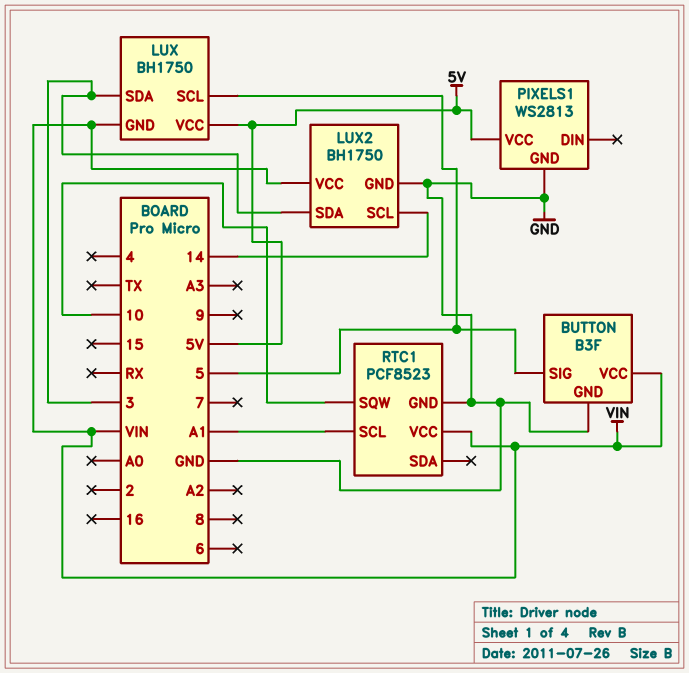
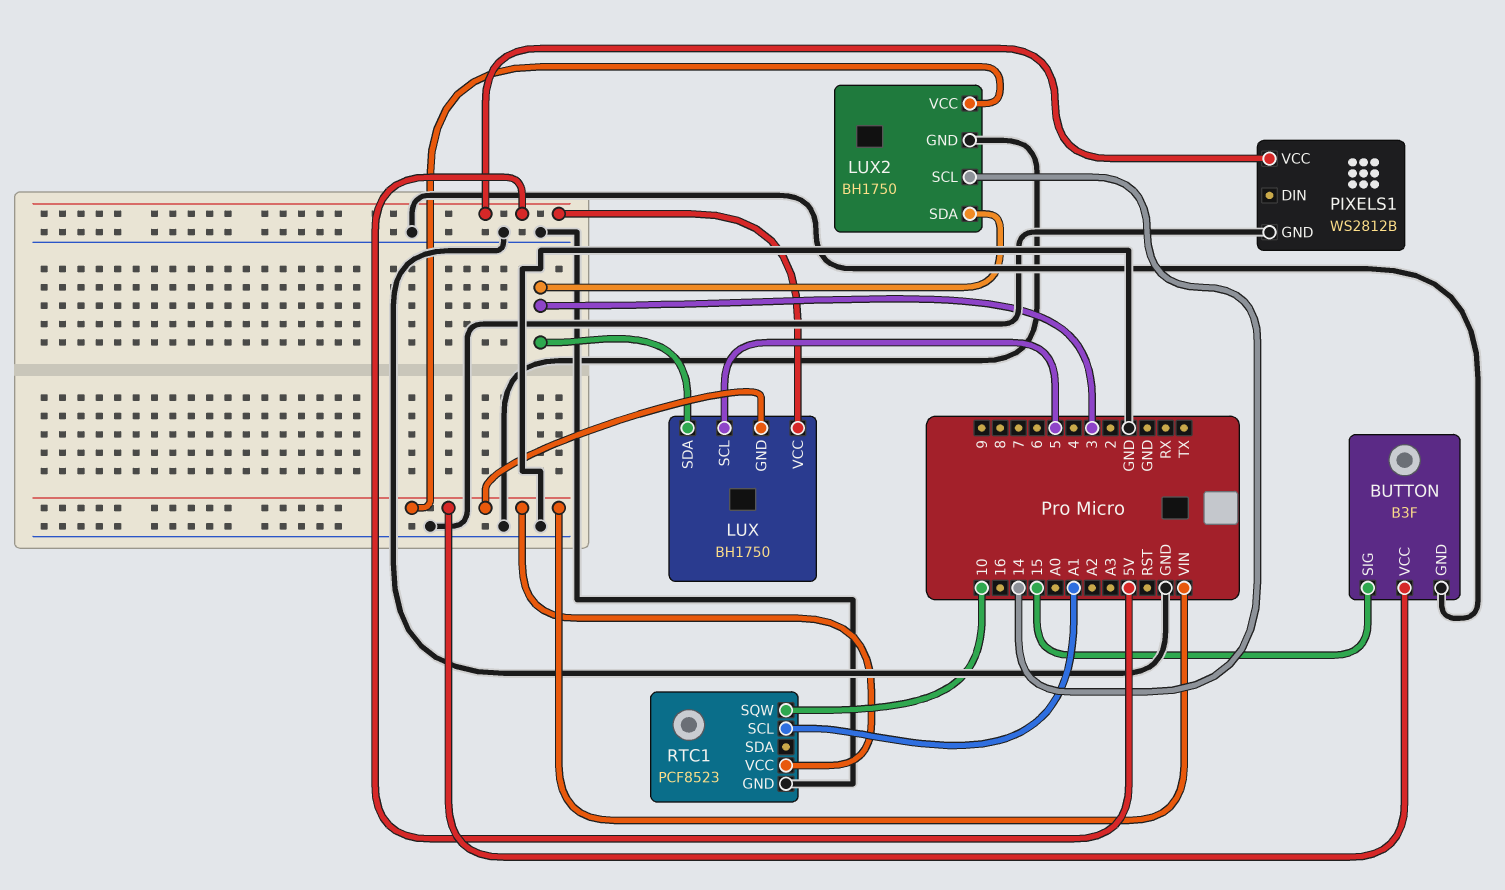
BUTTON pin SIG: 5 -> 15
PIXELS1: WS2813 -> WS2812B

